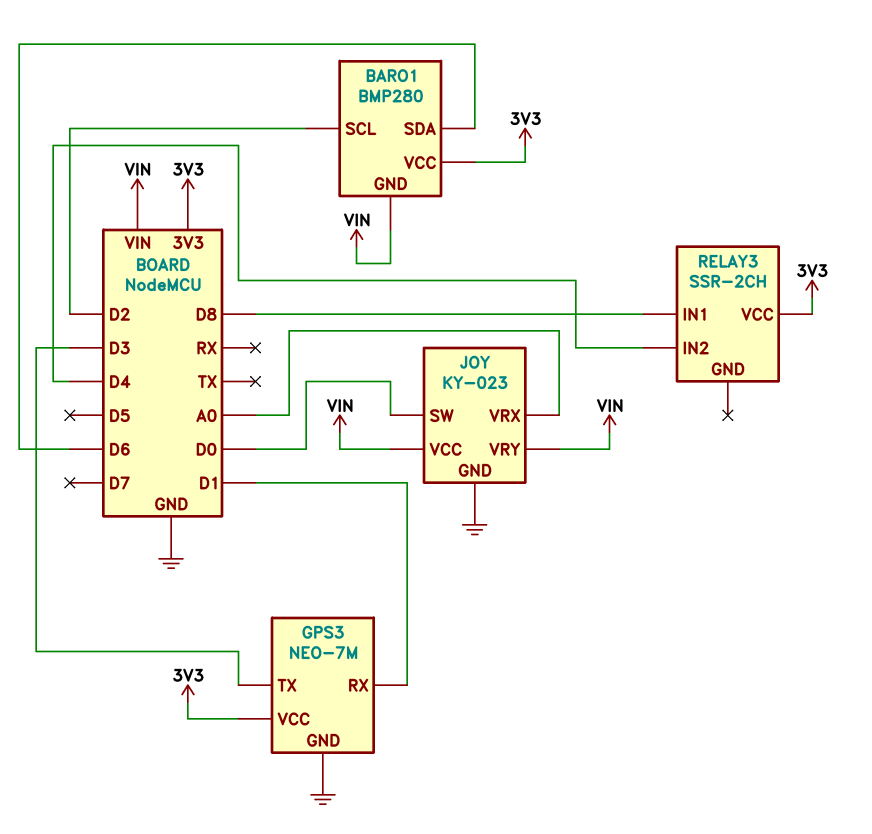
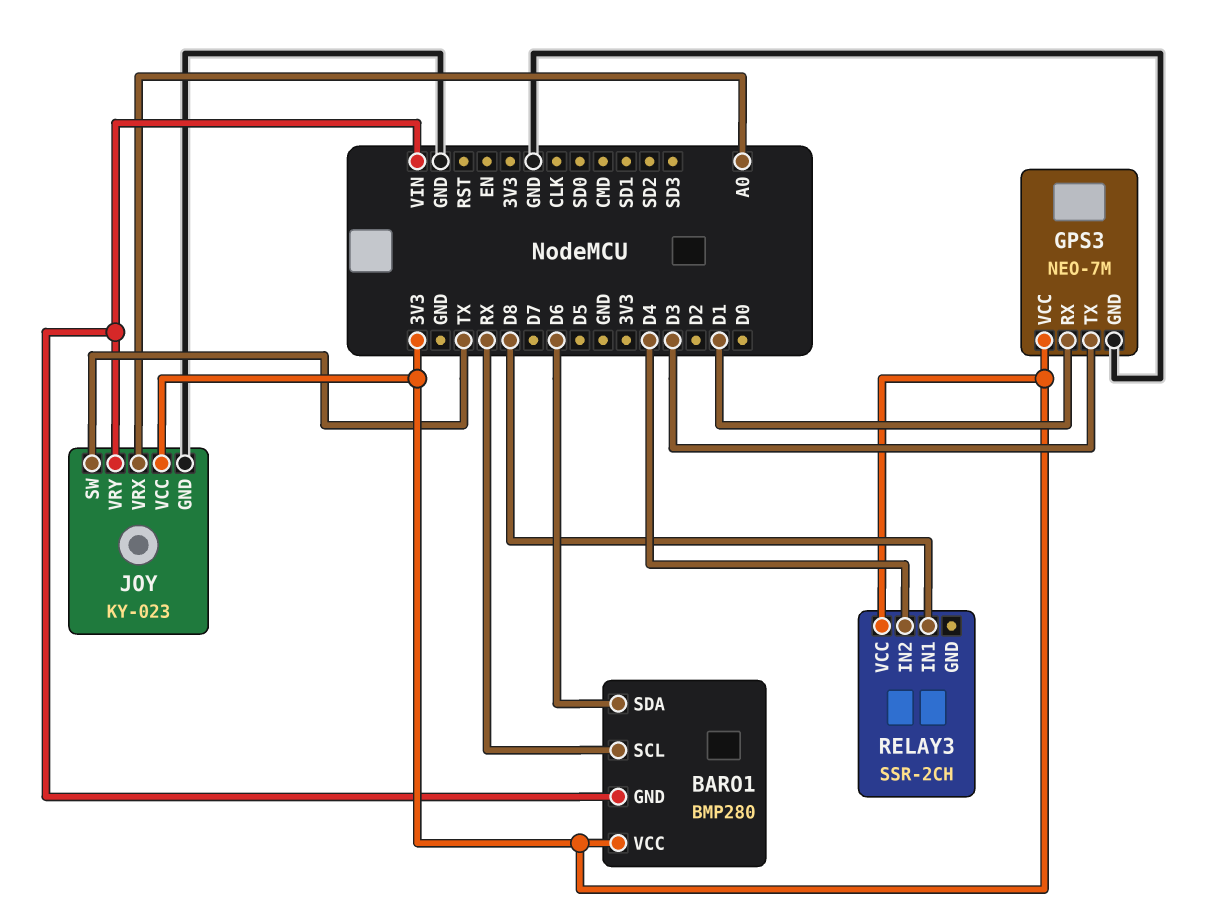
BARO1 pin SCL: D2 -> RX
JOY pin SW: D0 -> TX
JOY pin VCC: VIN -> 3V3

